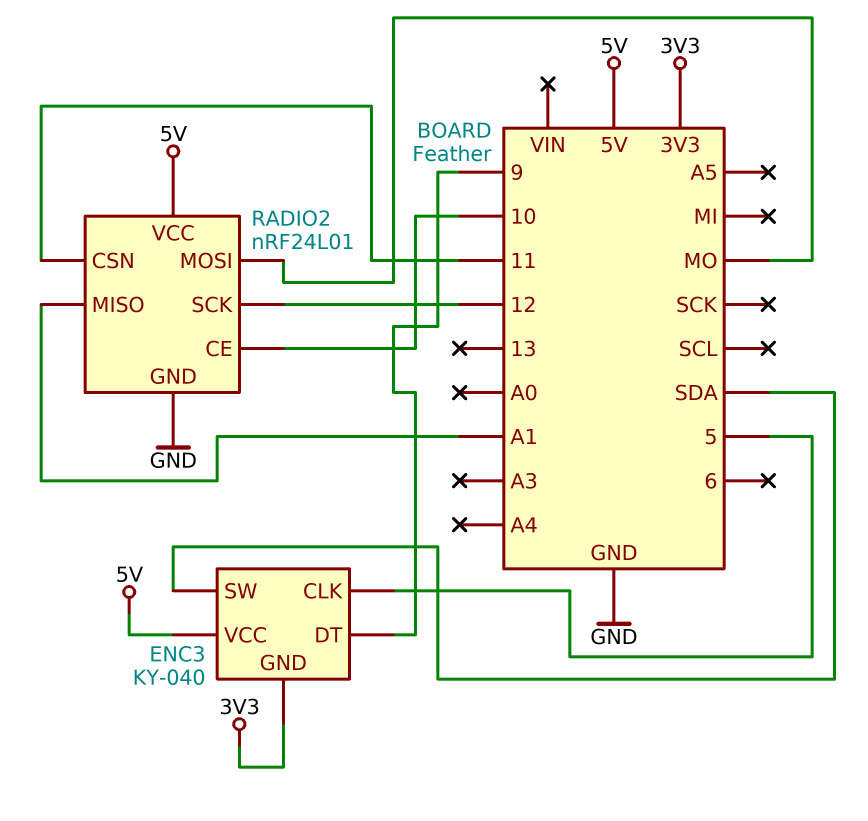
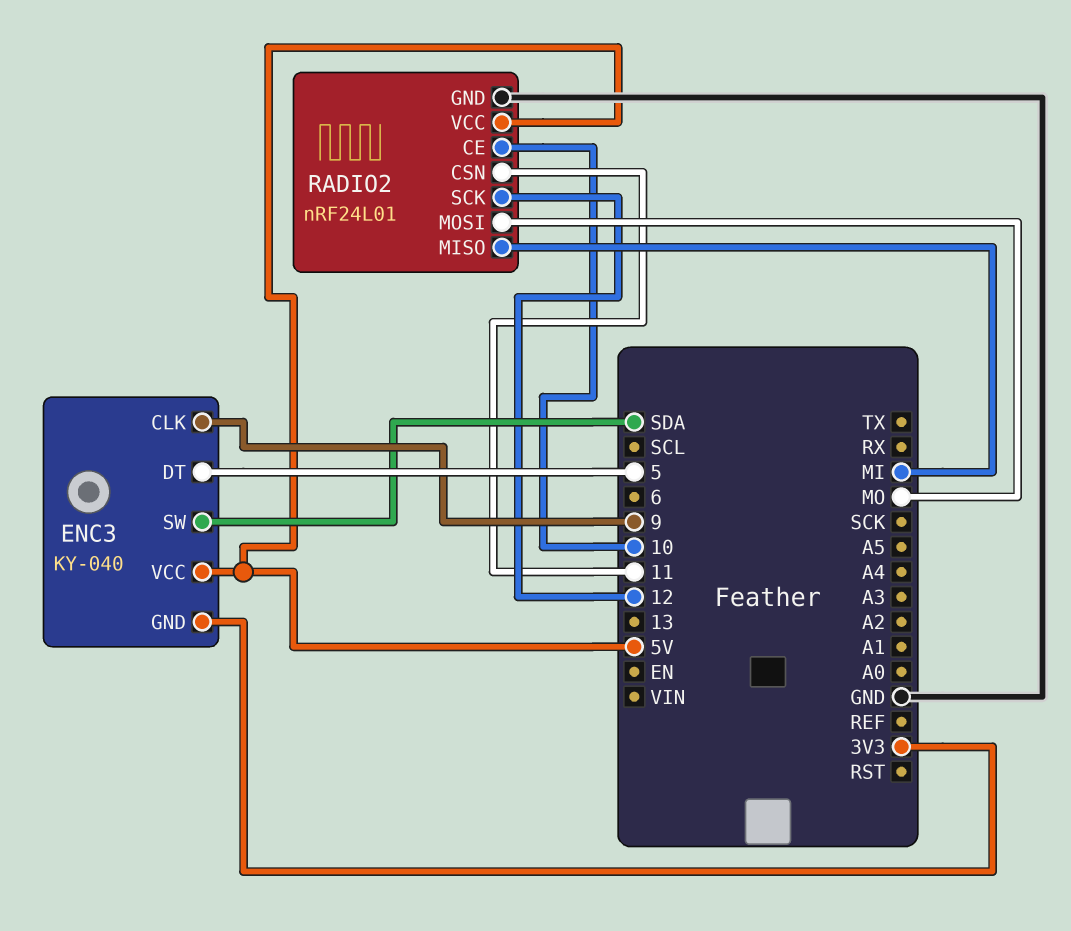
ENC3 pin CLK: 5 -> 9
ENC3 pin DT: 9 -> 5
RADIO2 pin MISO: A1 -> MI

